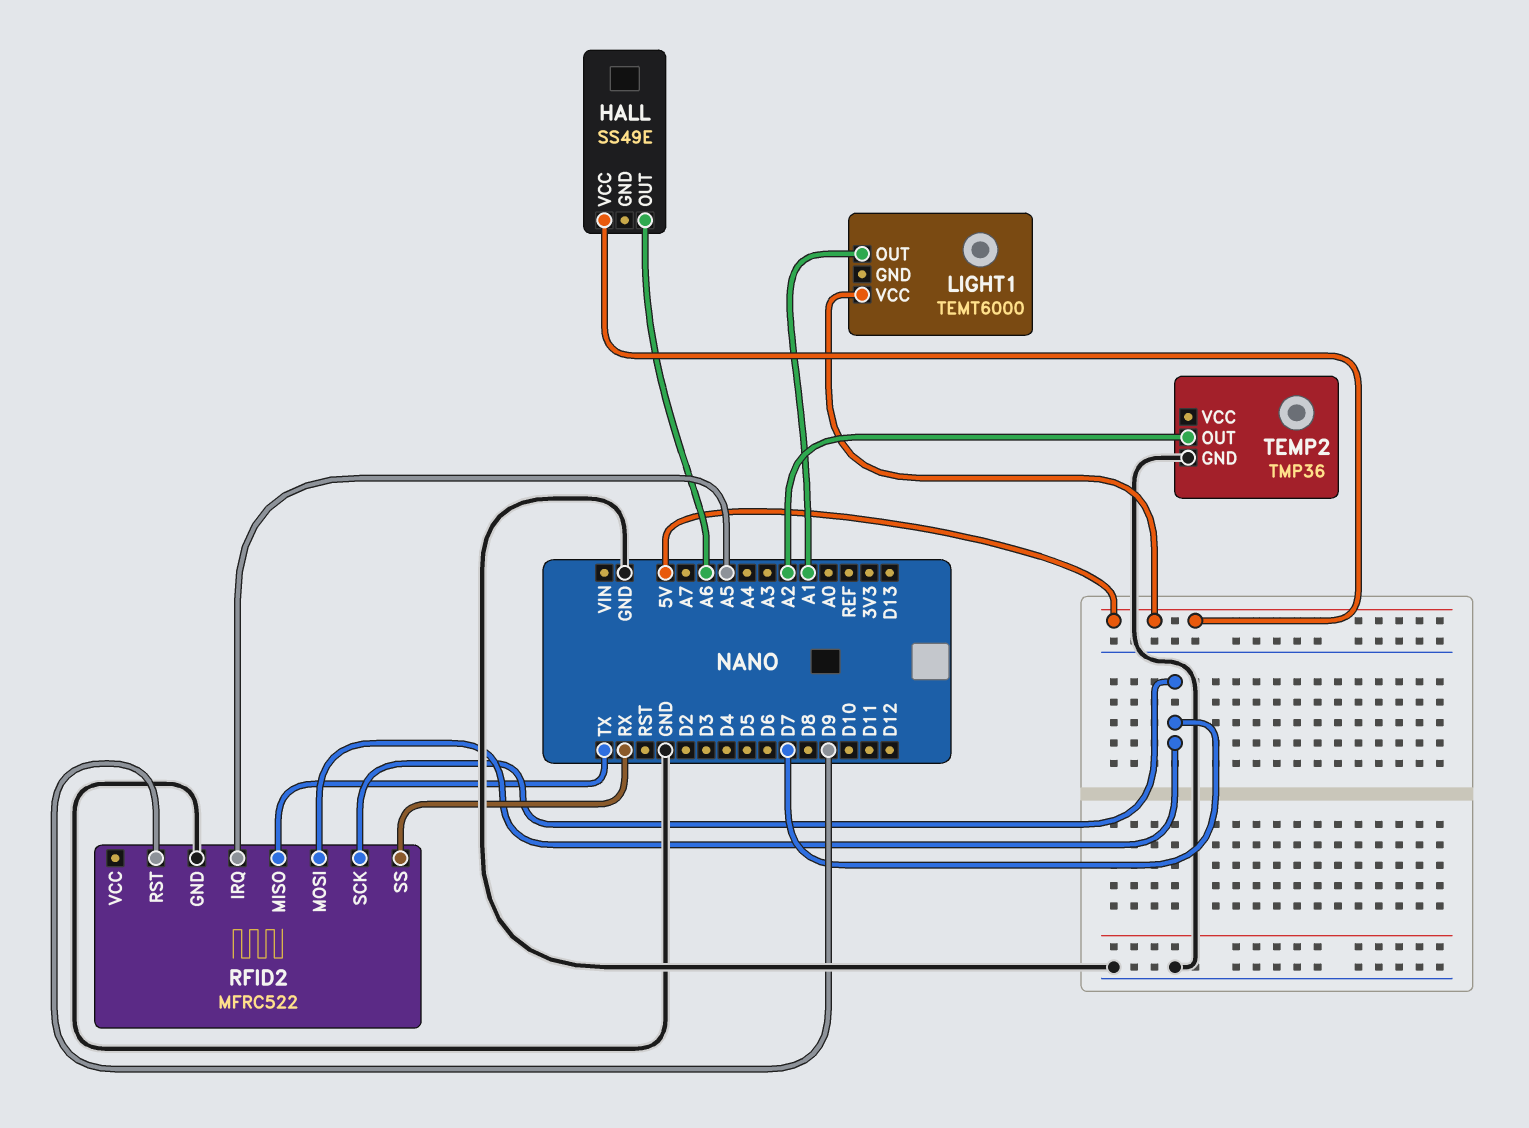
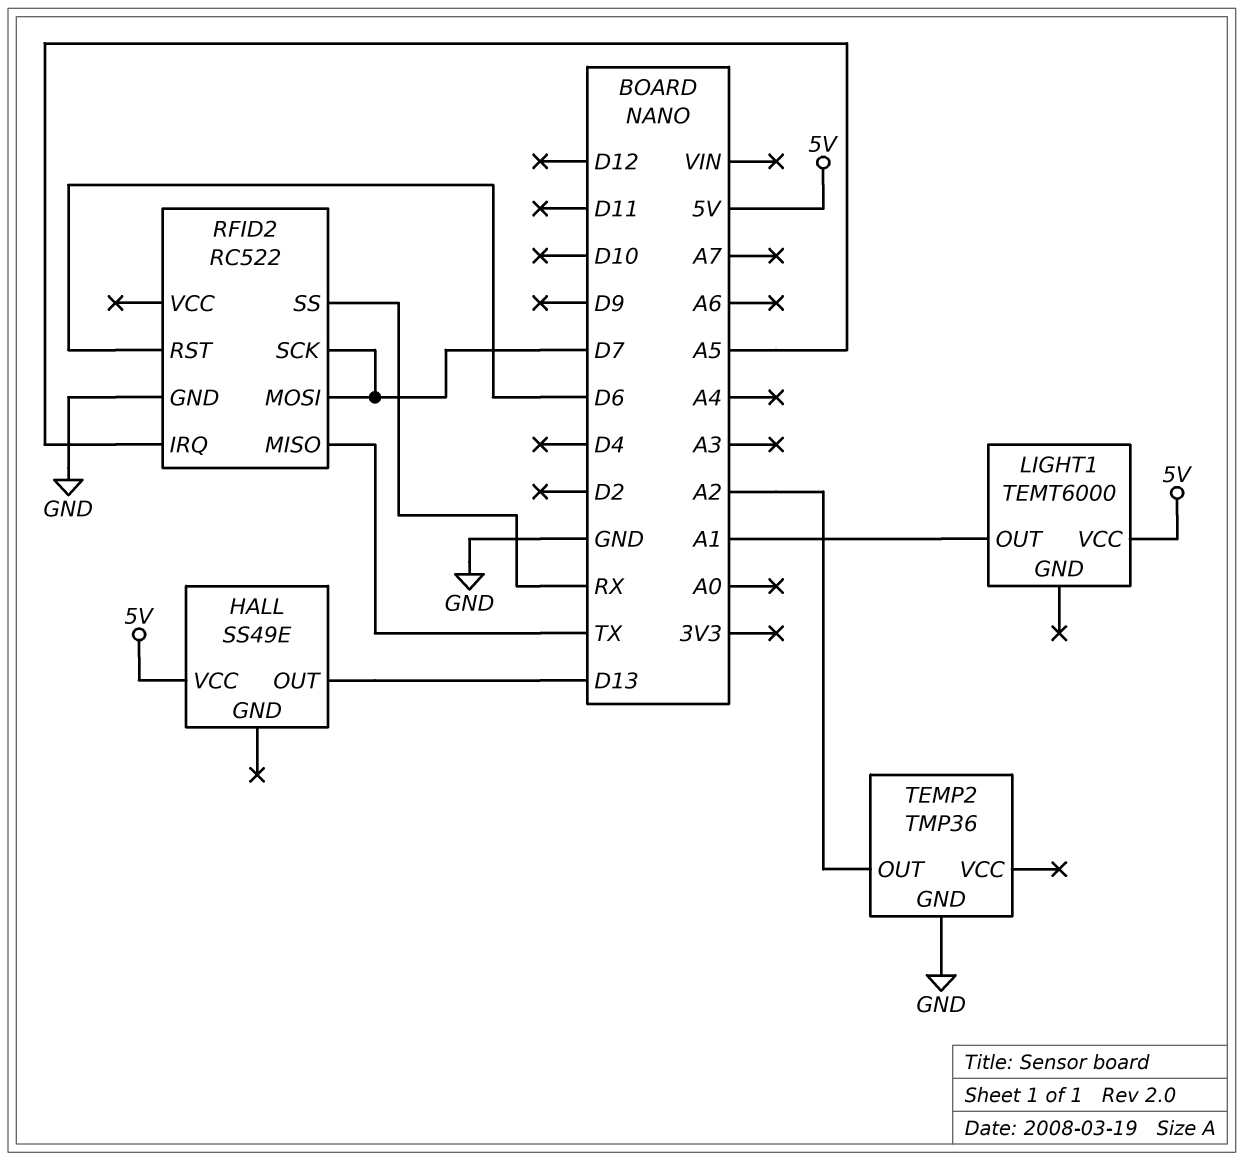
HALL pin OUT: A6 -> D13
RFID2: MFRC522 -> RC522
RFID2 pin RST: D9 -> D6

